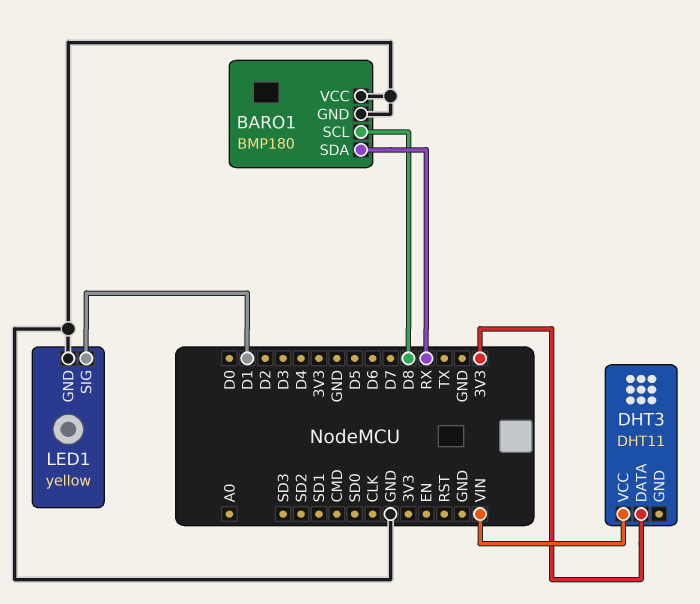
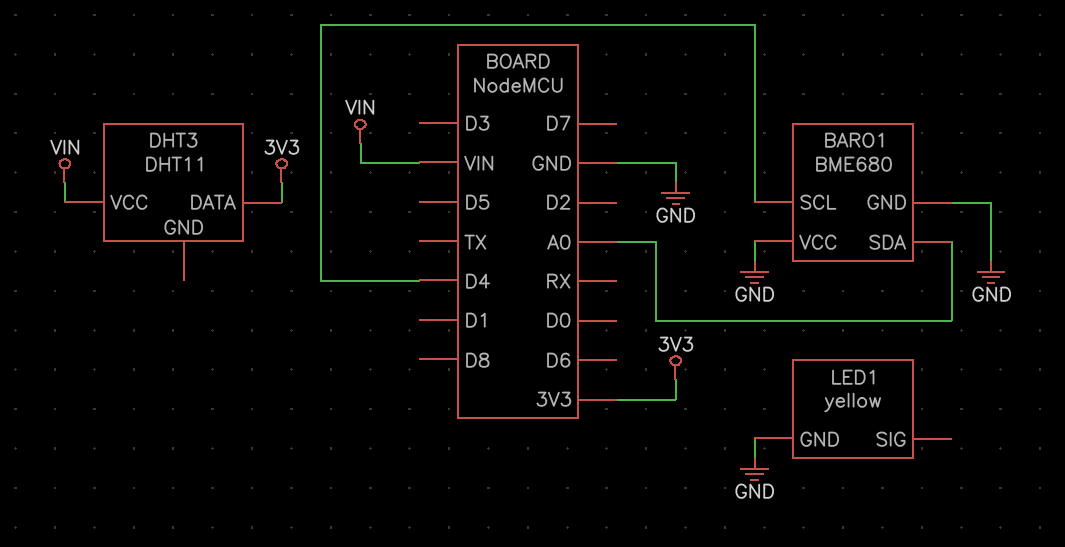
BARO1: BMP180 -> BME680
BARO1 pin SCL: D8 -> D4
BARO1 pin SDA: RX -> A0
LED1 pin SIG: D1 -> none

